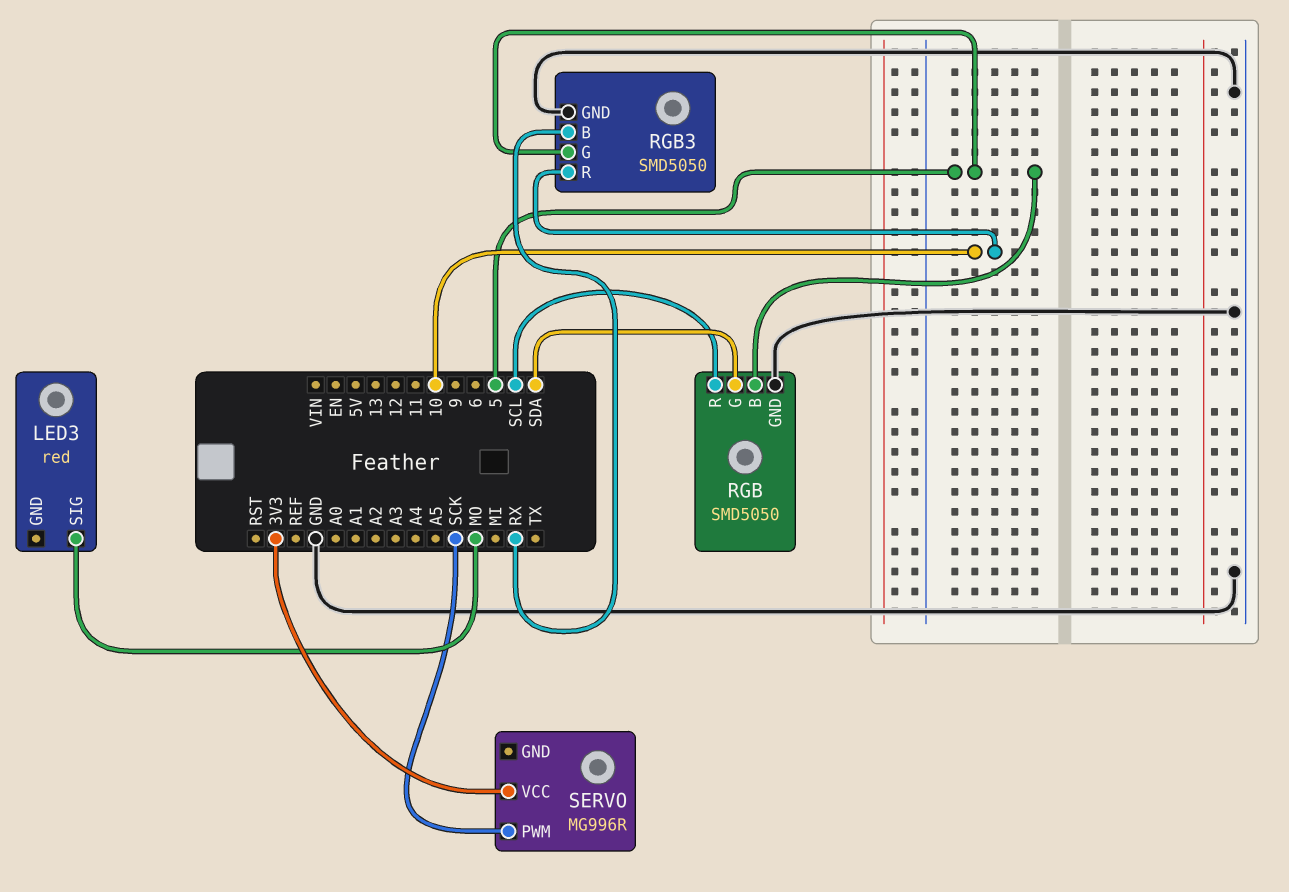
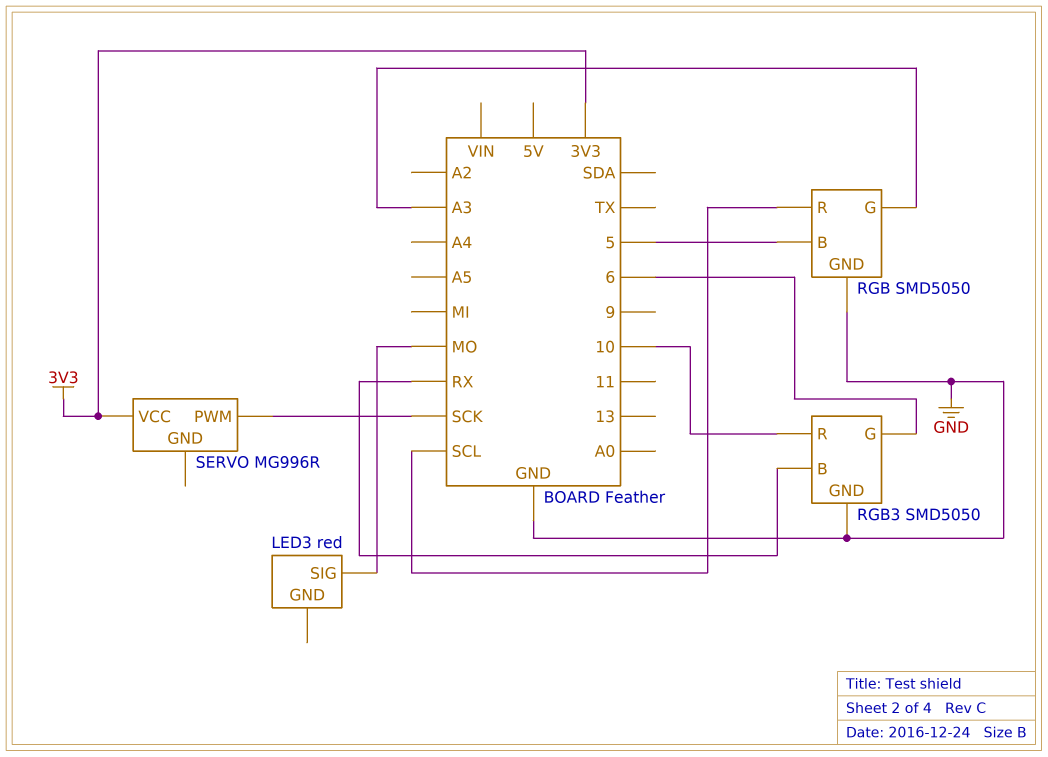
RGB pin G: SDA -> A3
RGB3 pin G: 5 -> 6

